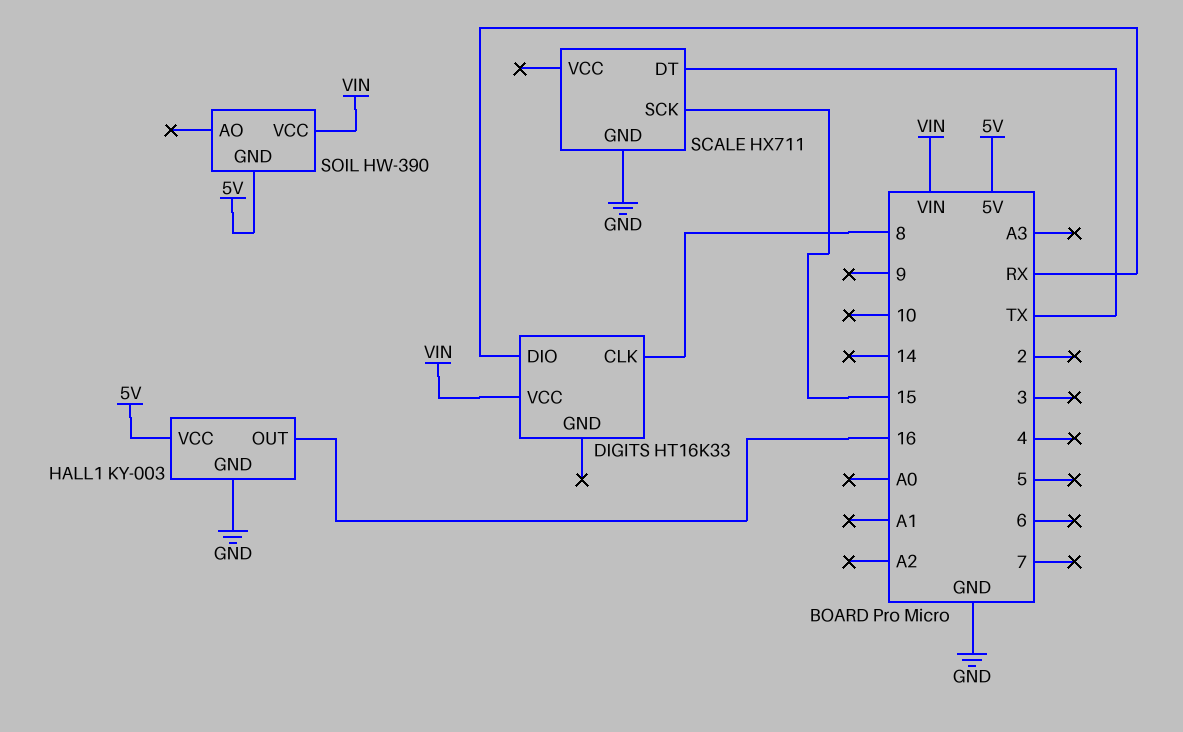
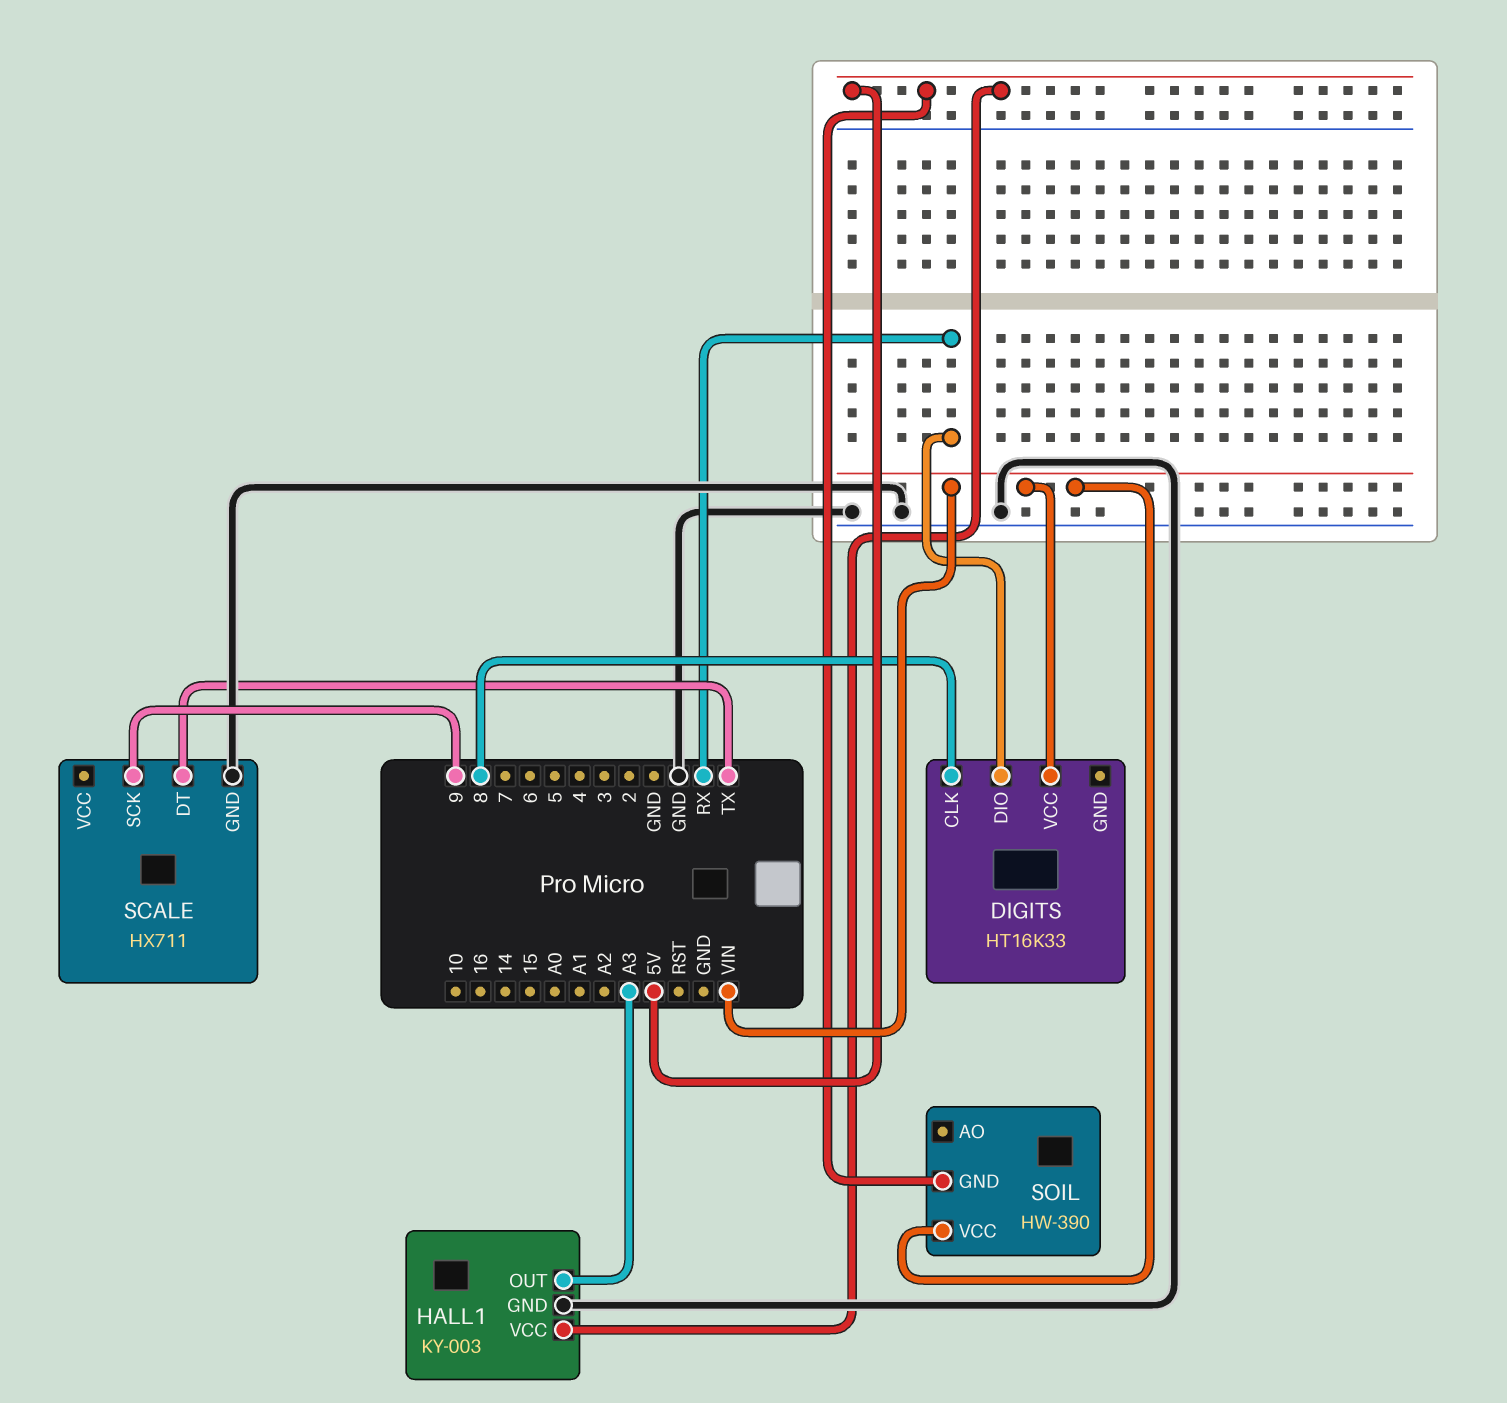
HALL1 pin OUT: 16 -> A3
SCALE pin SCK: 15 -> 9

